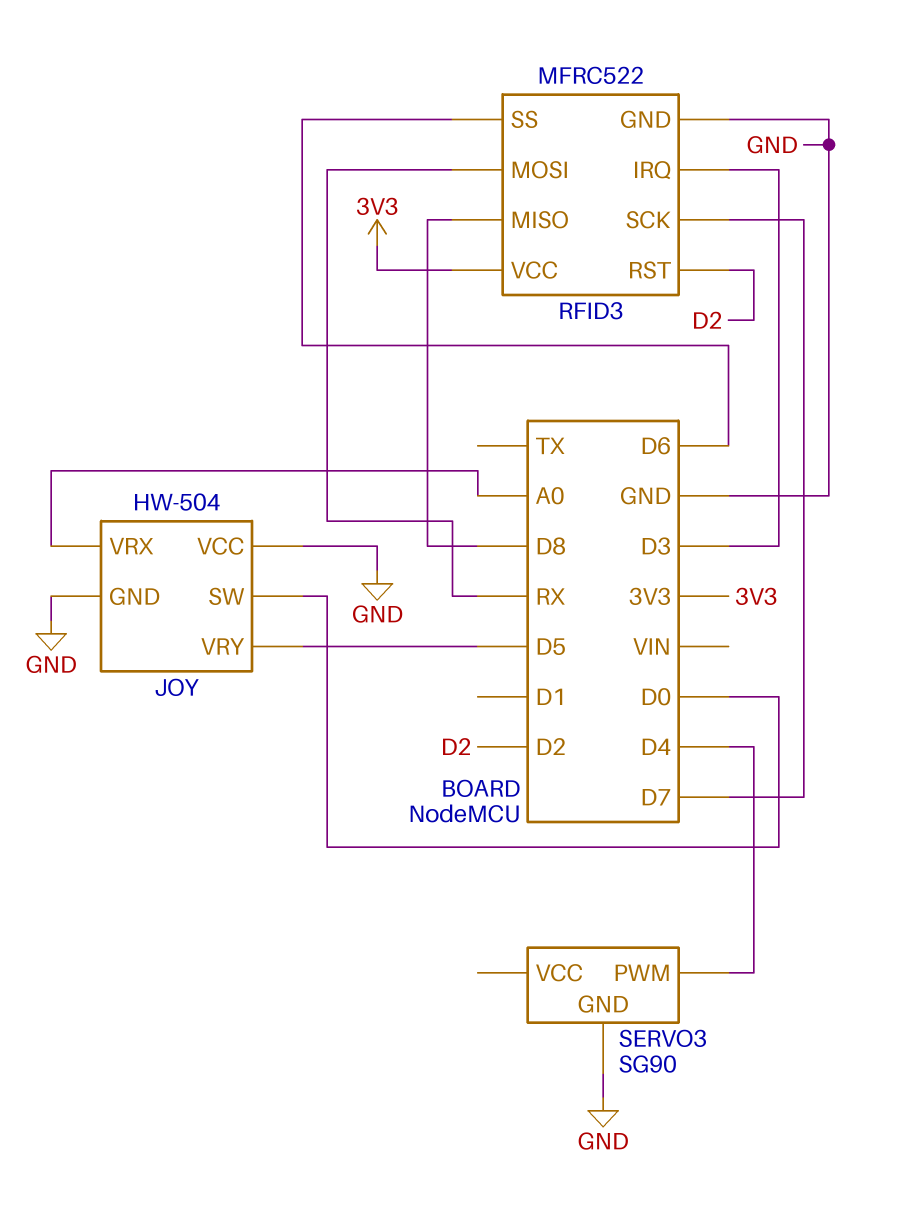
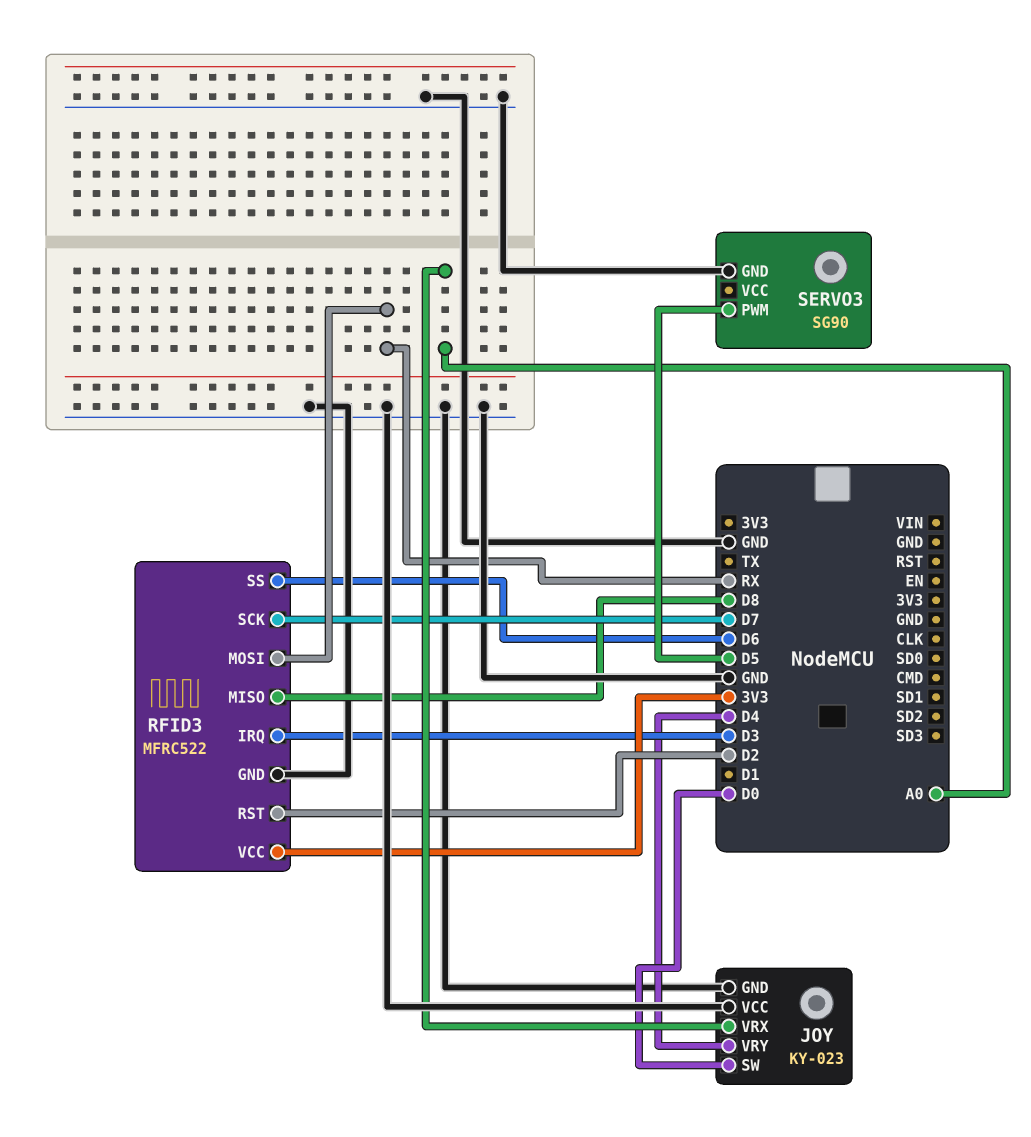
JOY: HW-504 -> KY-023
JOY pin VRY: D5 -> D4
SERVO3 pin PWM: D4 -> D5

